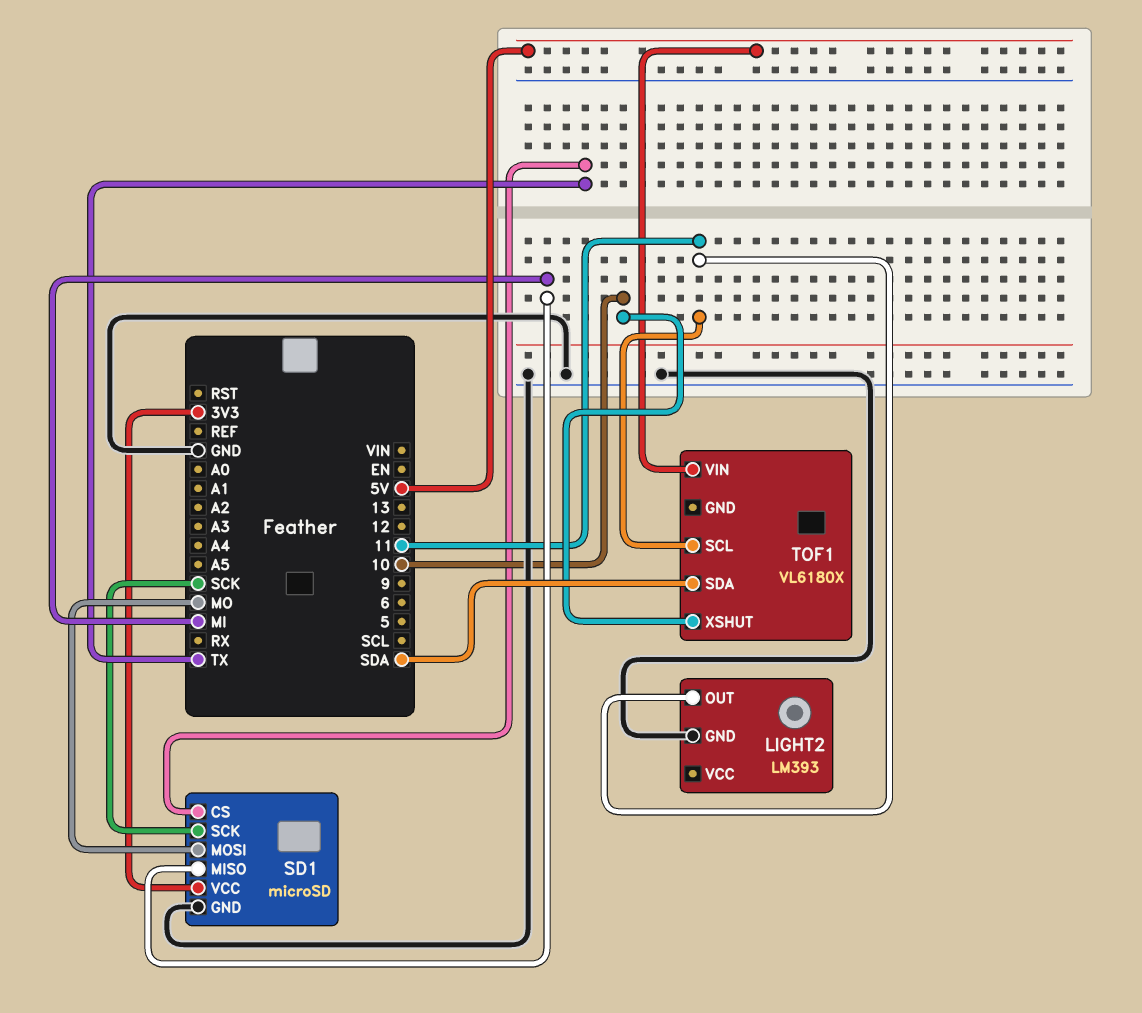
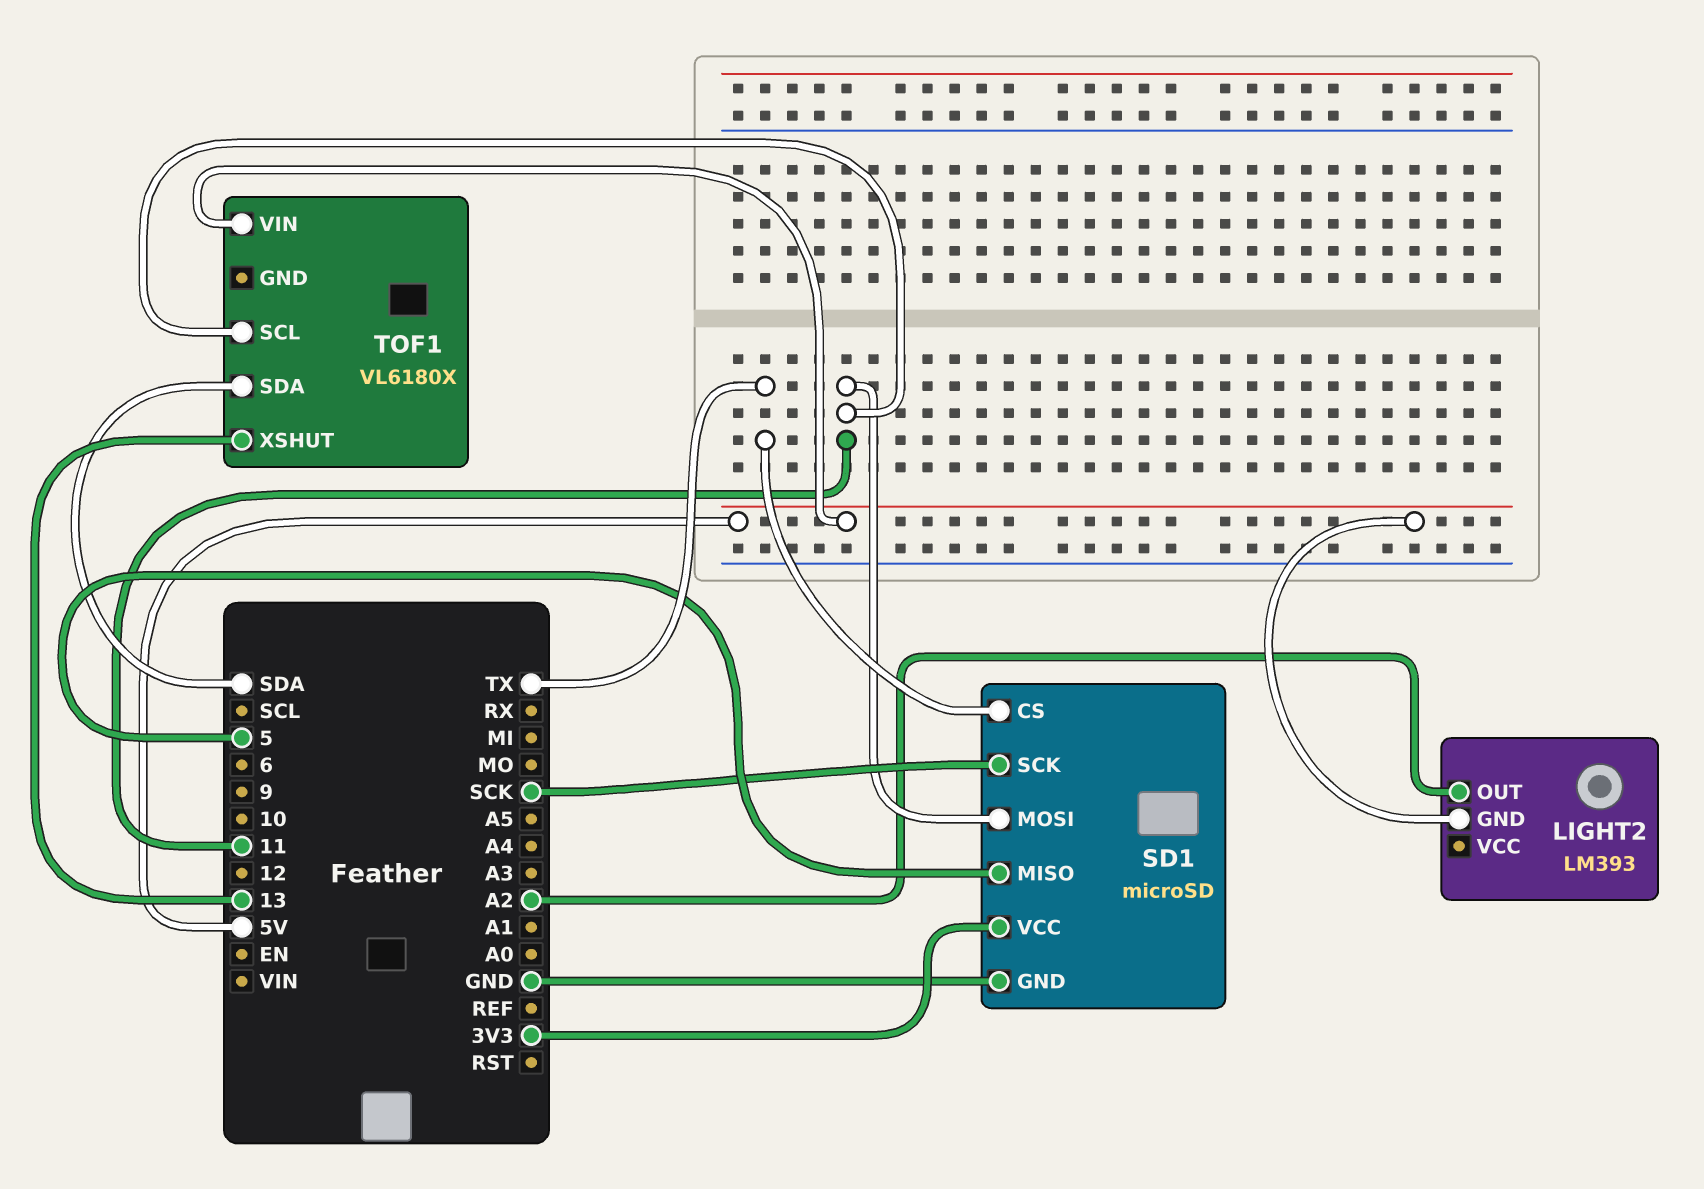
LIGHT2 pin GND: GND -> 5V
LIGHT2 pin OUT: 11 -> A2
SD1 pin MISO: MI -> 5
SD1 pin MOSI: MO -> 11
TOF1 pin XSHUT: 10 -> 13

